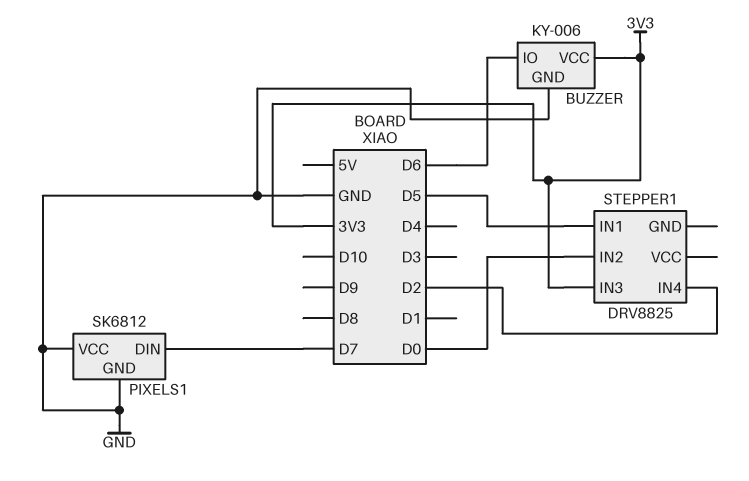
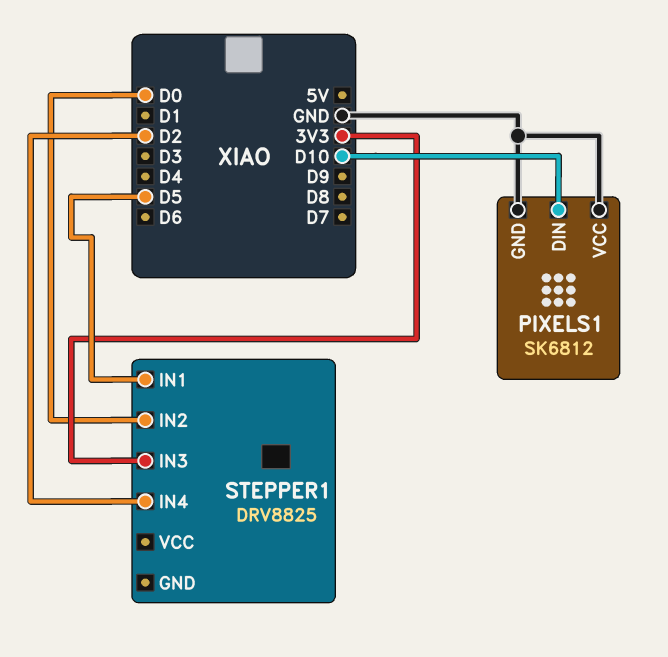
BUZZER: KY-006 -> none
BUZZER pin GND: GND -> none
BUZZER pin IO: D6 -> none
BUZZER pin VCC: 3V3 -> none
PIXELS1 pin DIN: D7 -> D10

